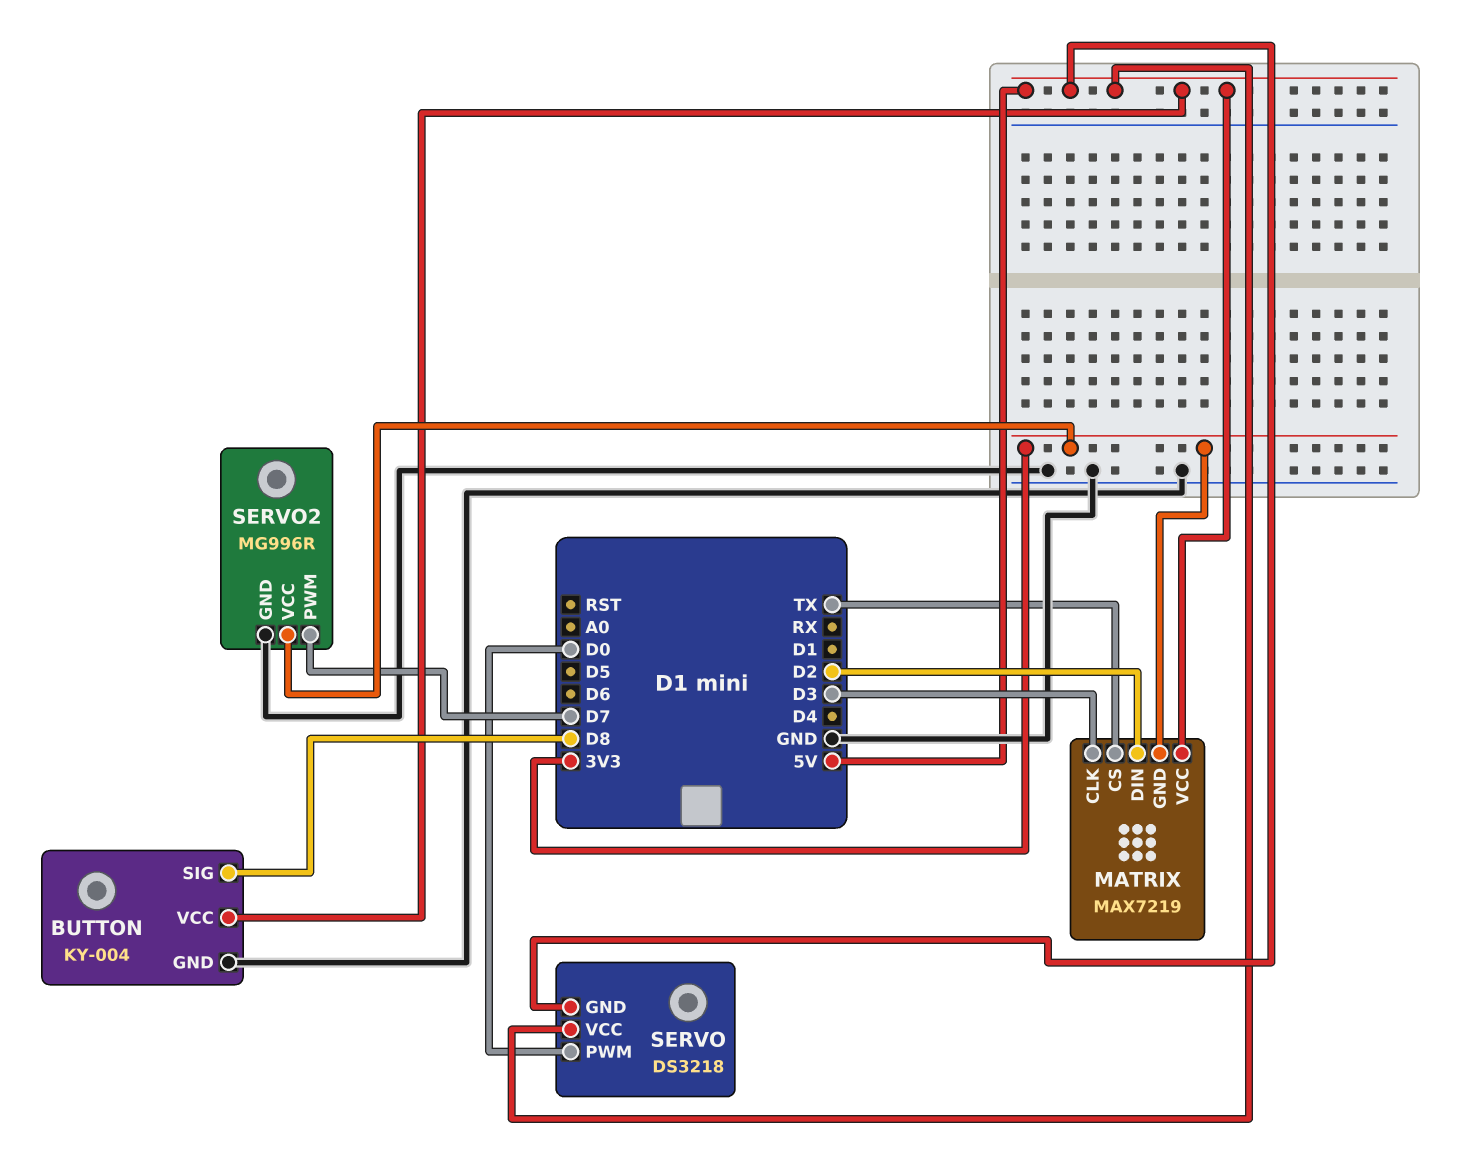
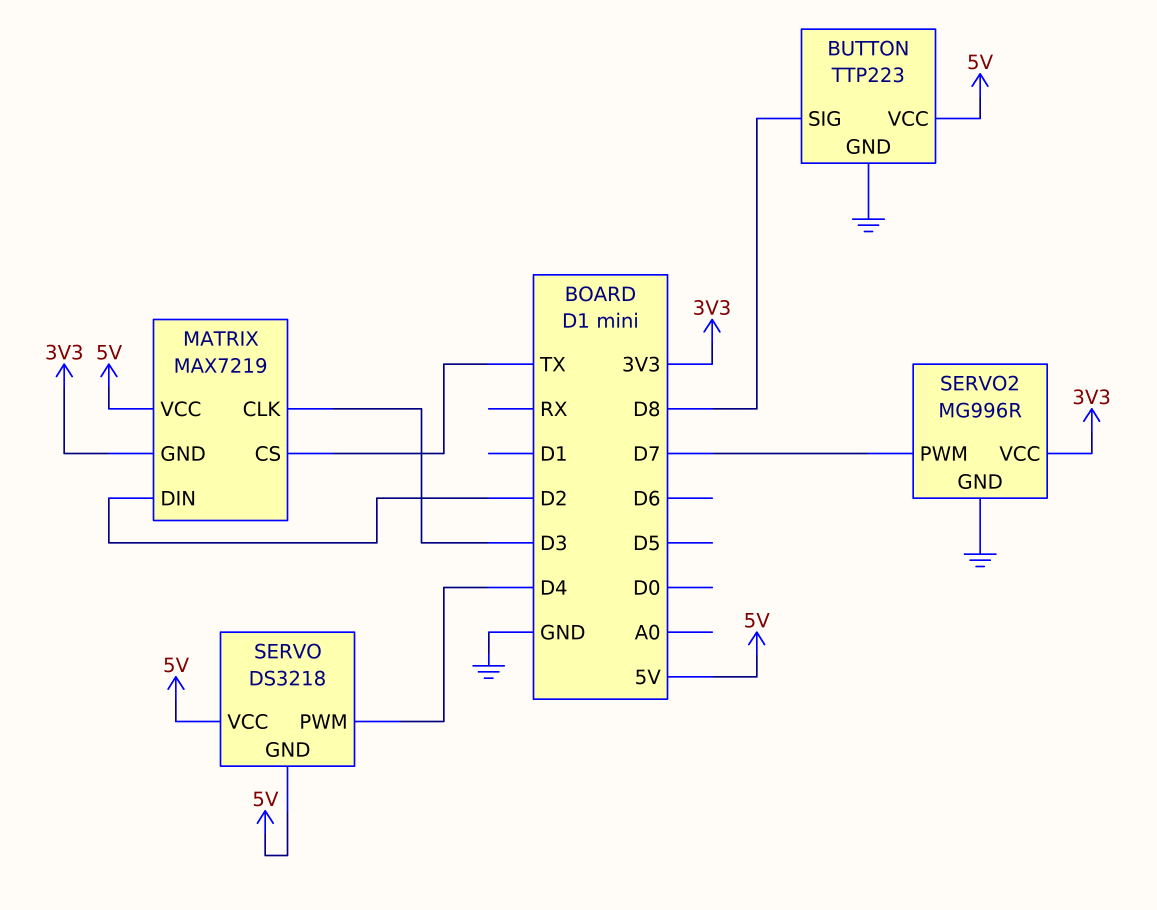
BUTTON: KY-004 -> TTP223
SERVO pin PWM: D0 -> D4

